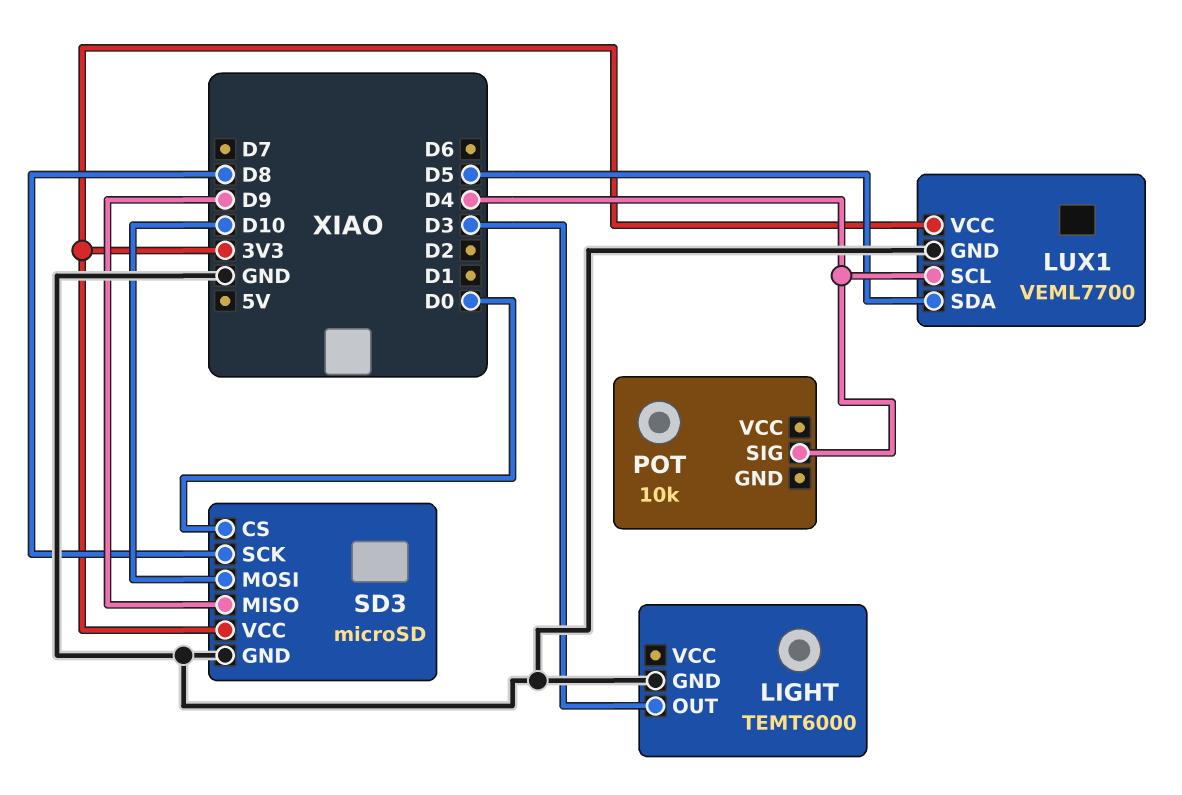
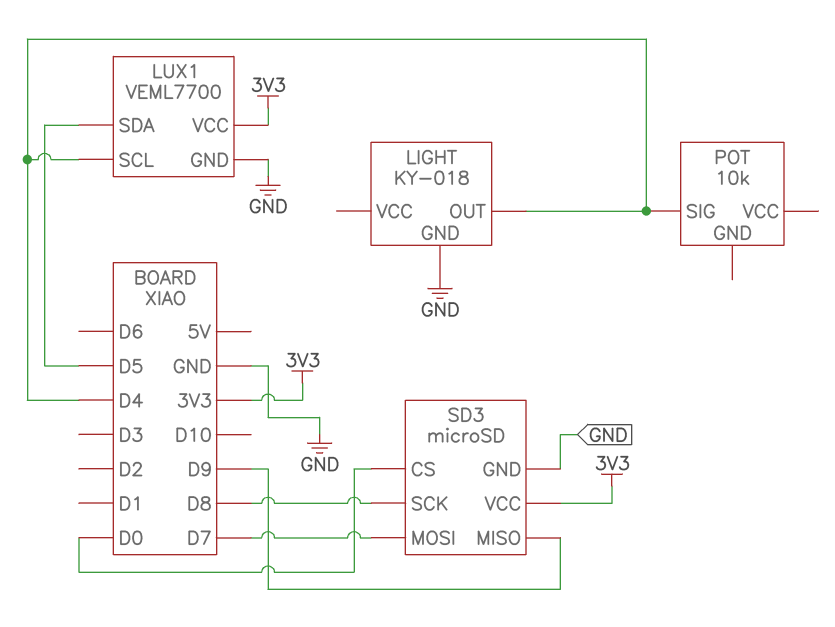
LIGHT: TEMT6000 -> KY-018
LIGHT pin OUT: D3 -> D4
SD3 pin MOSI: D10 -> D7

